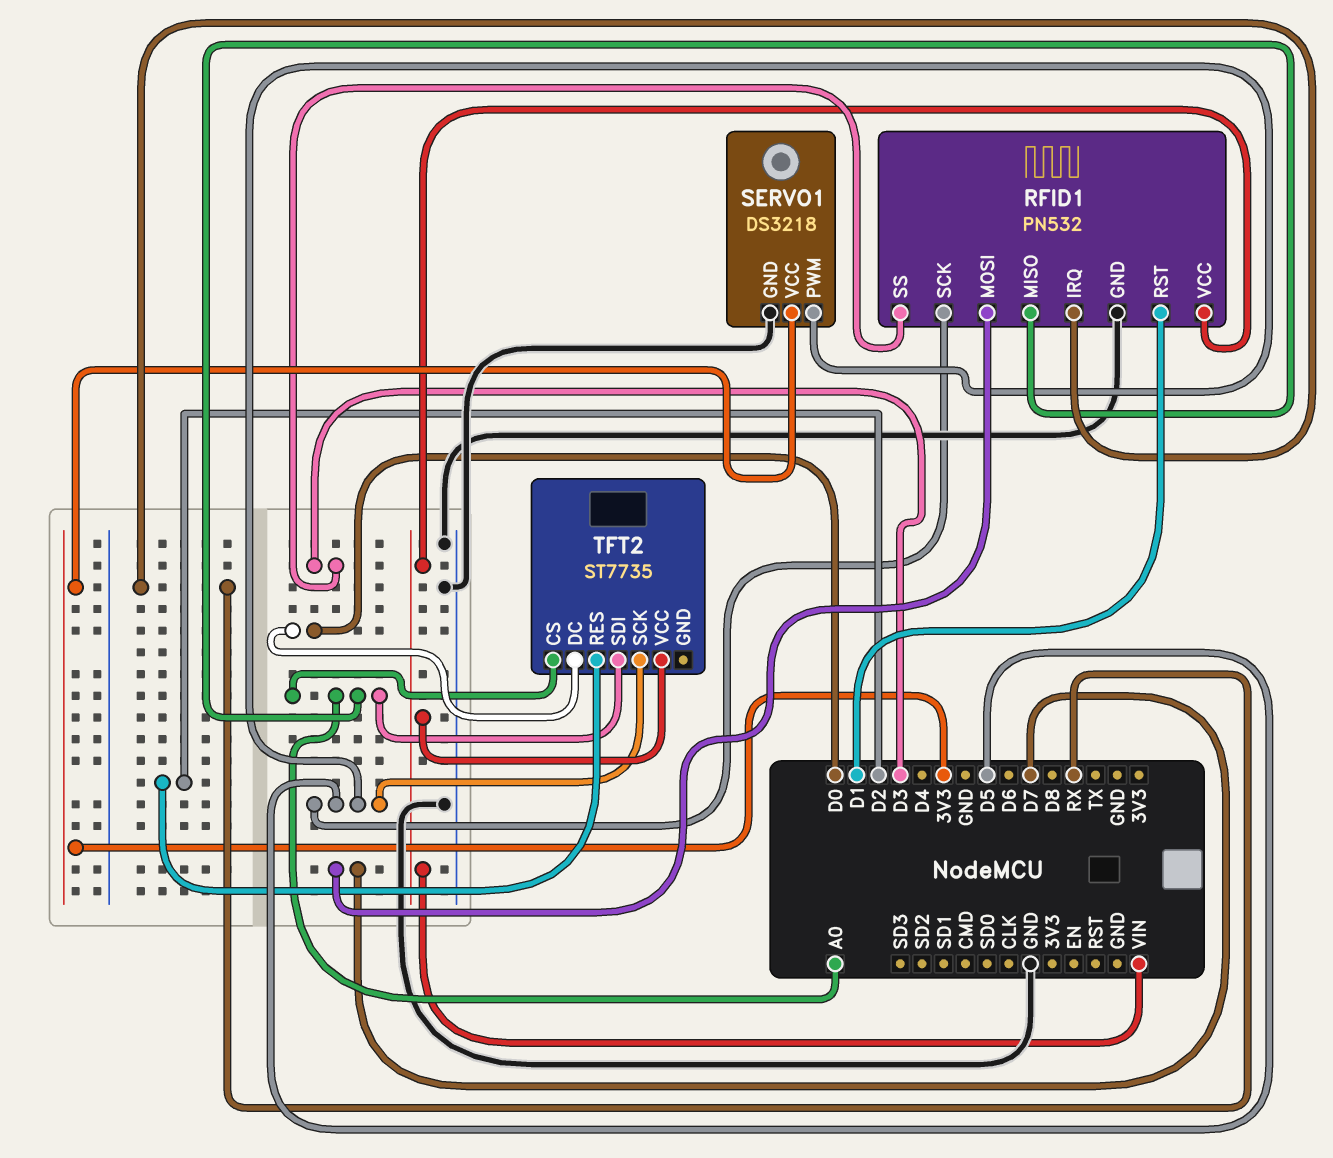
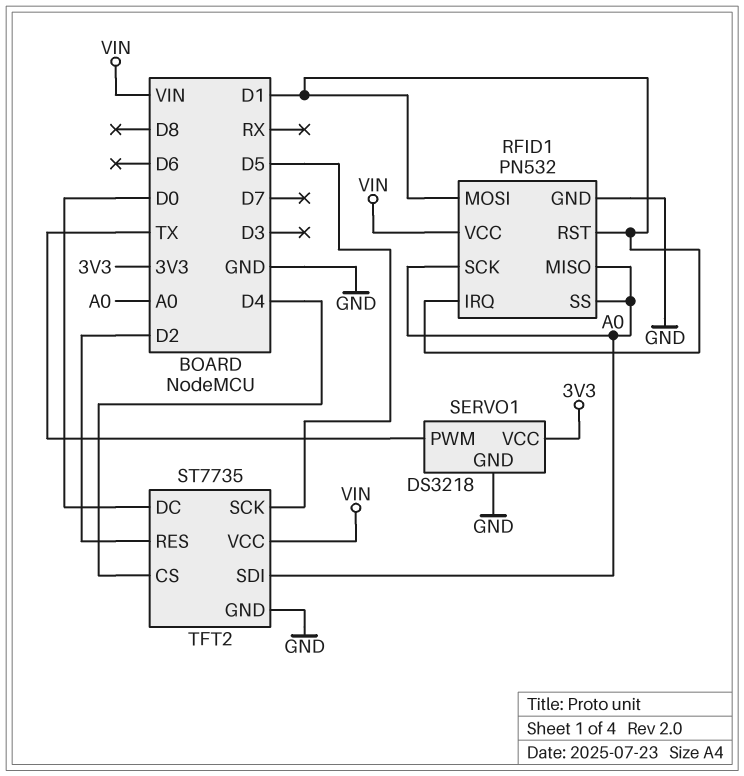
RFID1 pin IRQ: RX -> D1
RFID1 pin MOSI: D7 -> D1
RFID1 pin SCK: D5 -> A0
RFID1 pin SS: D3 -> A0
SERVO1 pin PWM: D5 -> TX
TFT2 pin CS: A0 -> D4
TFT2 pin GND: none -> GND

